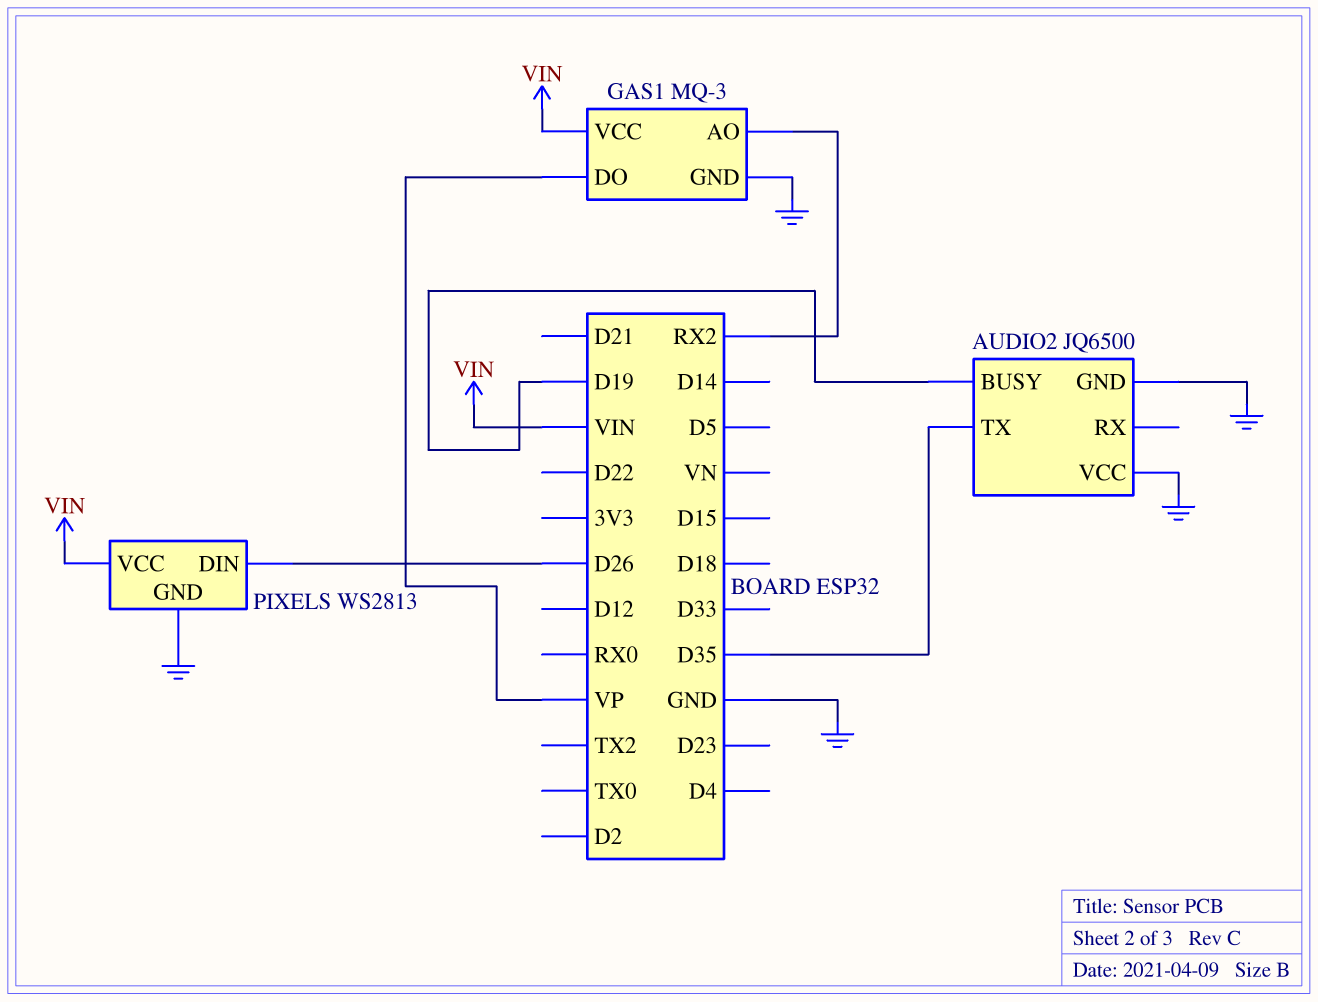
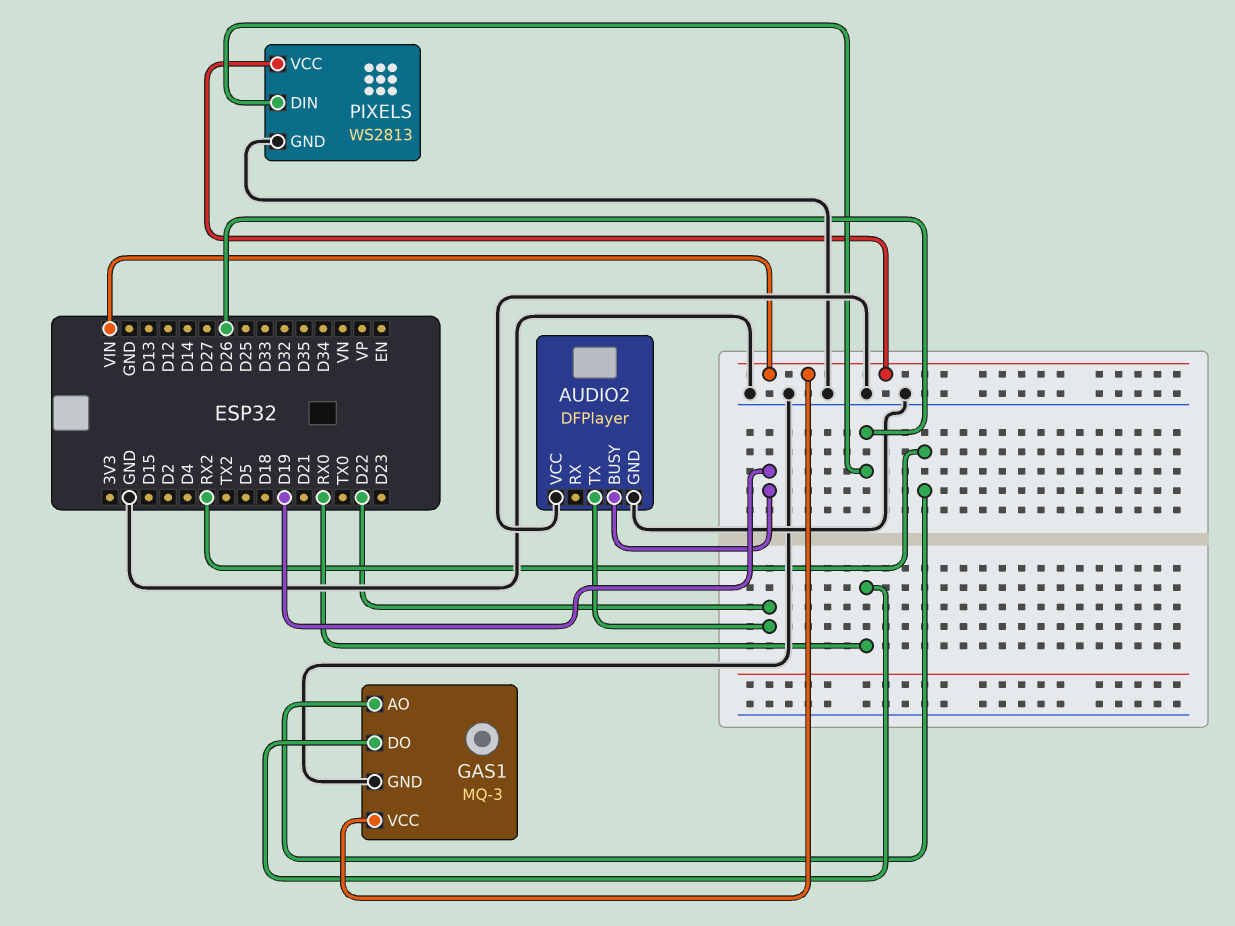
AUDIO2: JQ6500 -> DFPlayer
AUDIO2 pin TX: D35 -> D22
GAS1 pin DO: VP -> RX0

